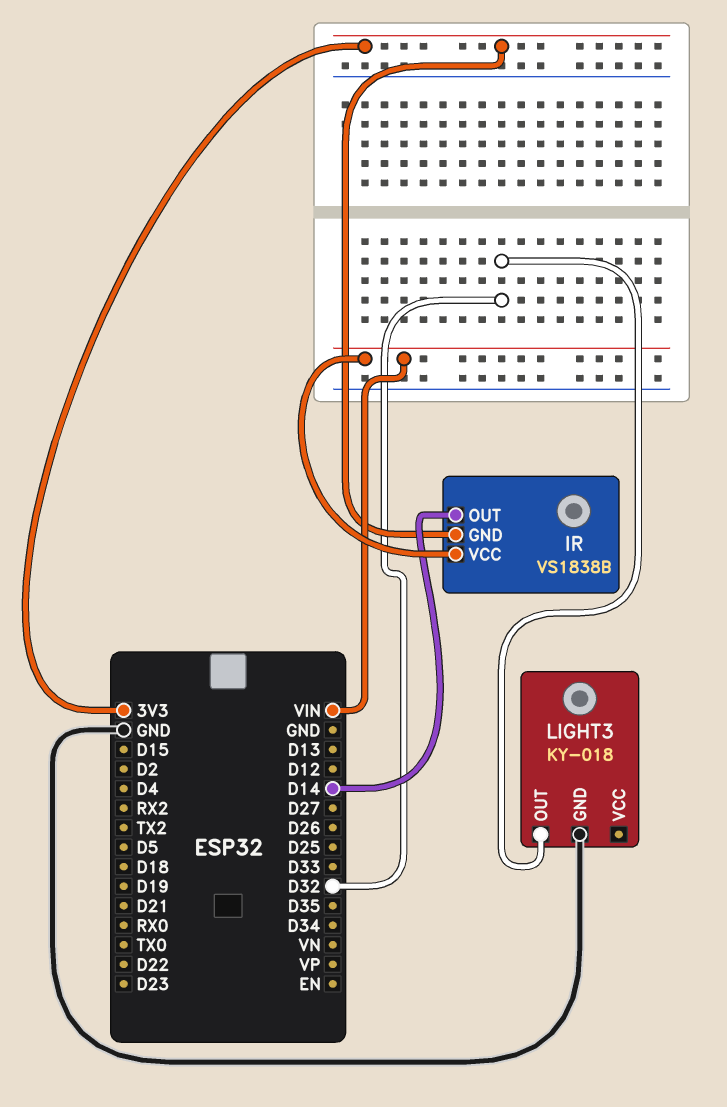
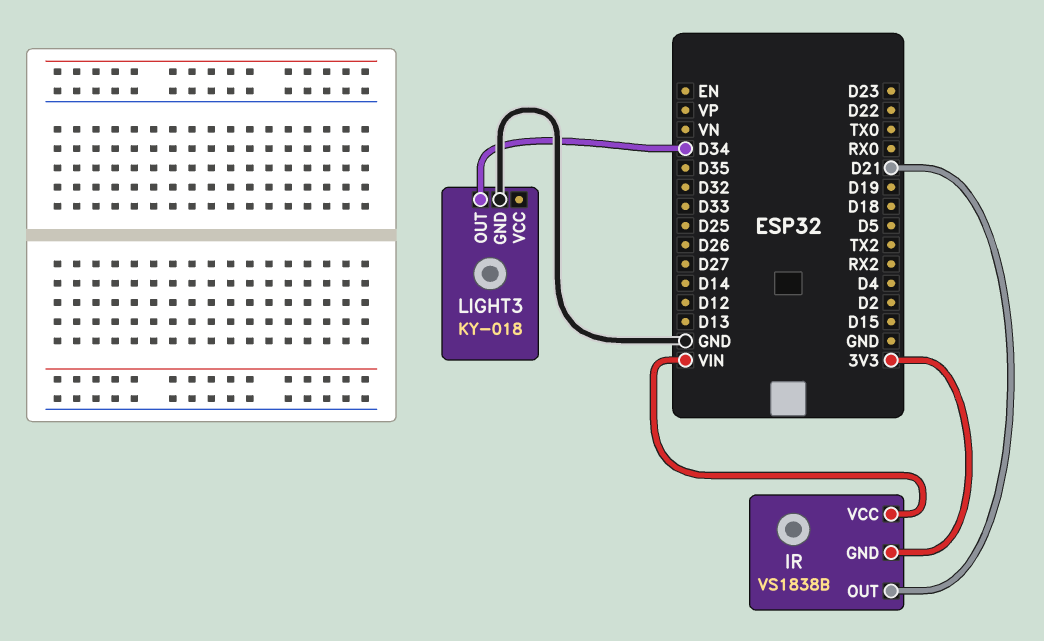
IR pin OUT: D14 -> D21
LIGHT3 pin OUT: D32 -> D34

